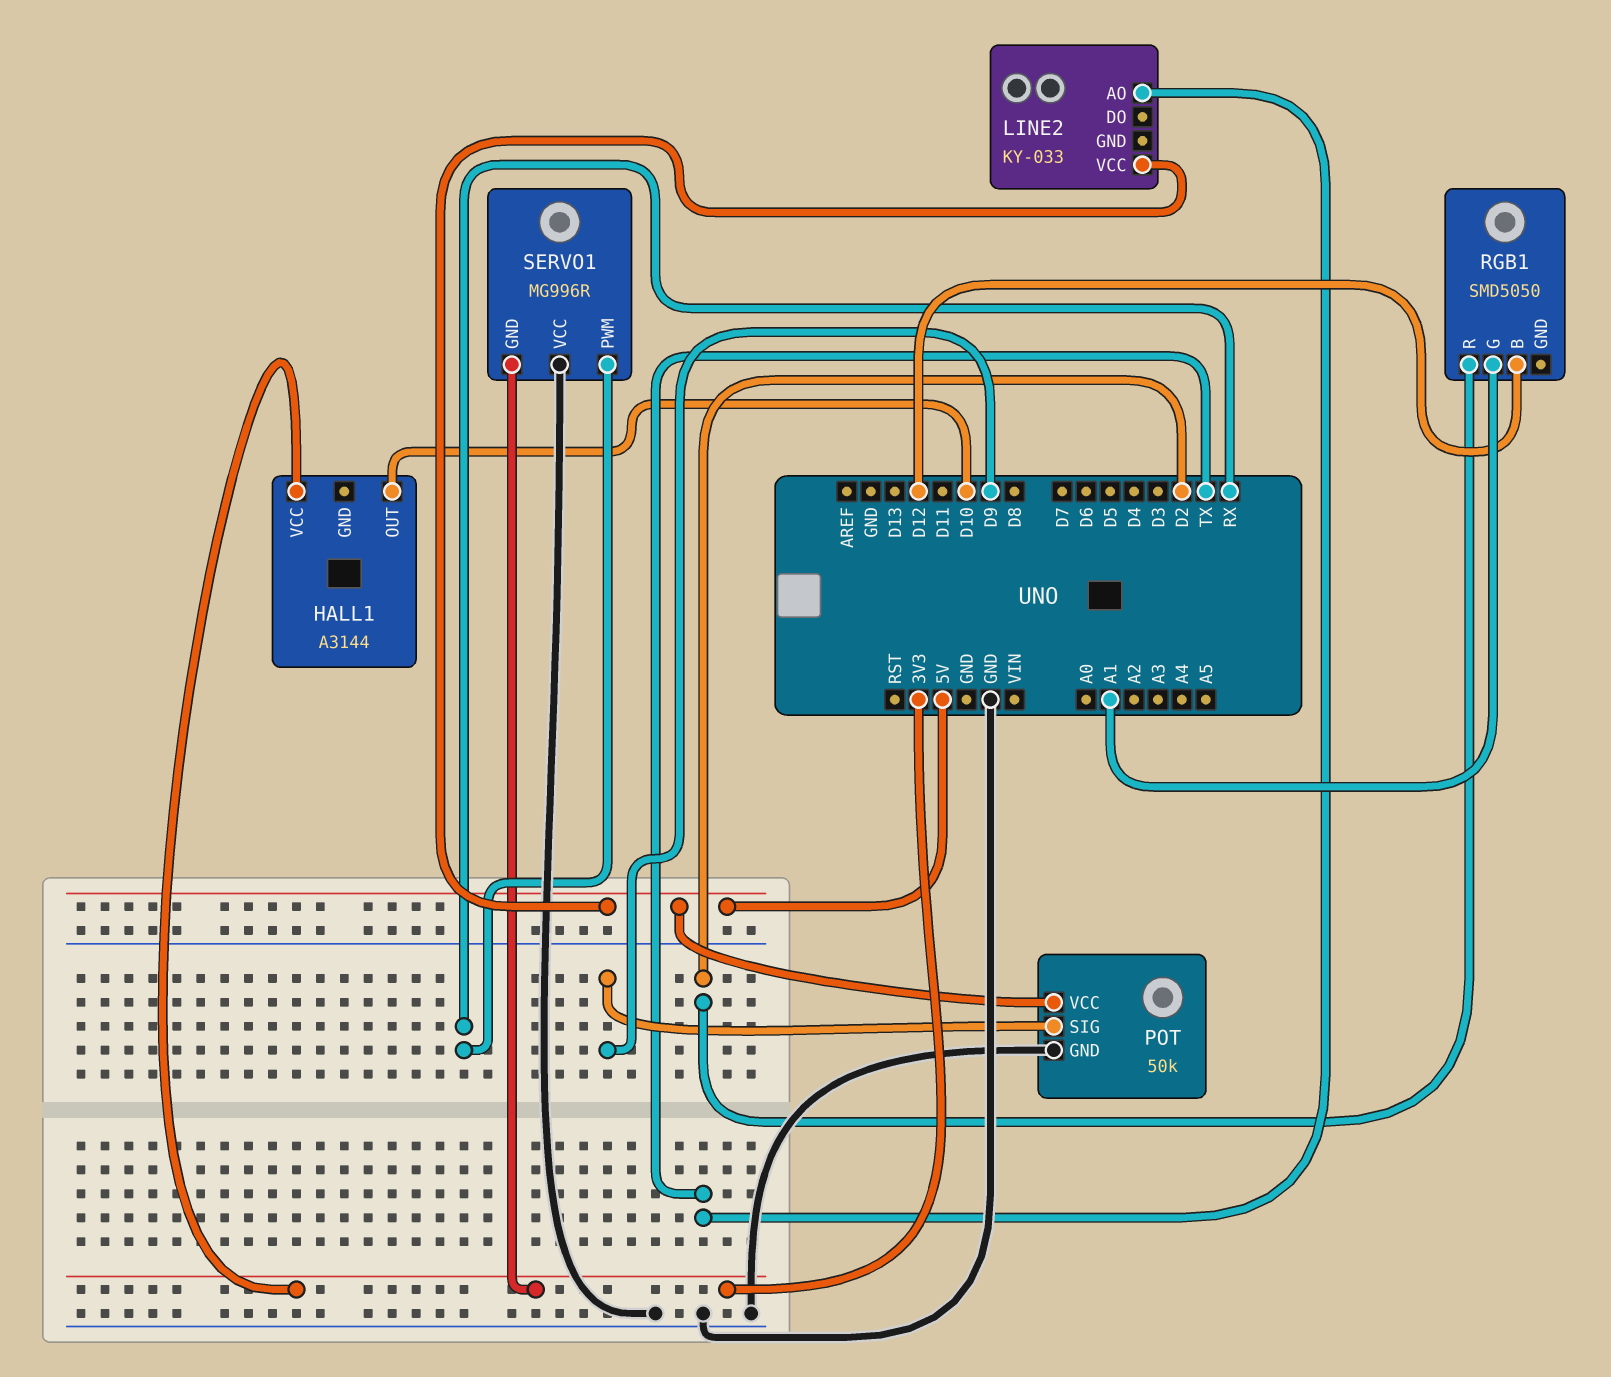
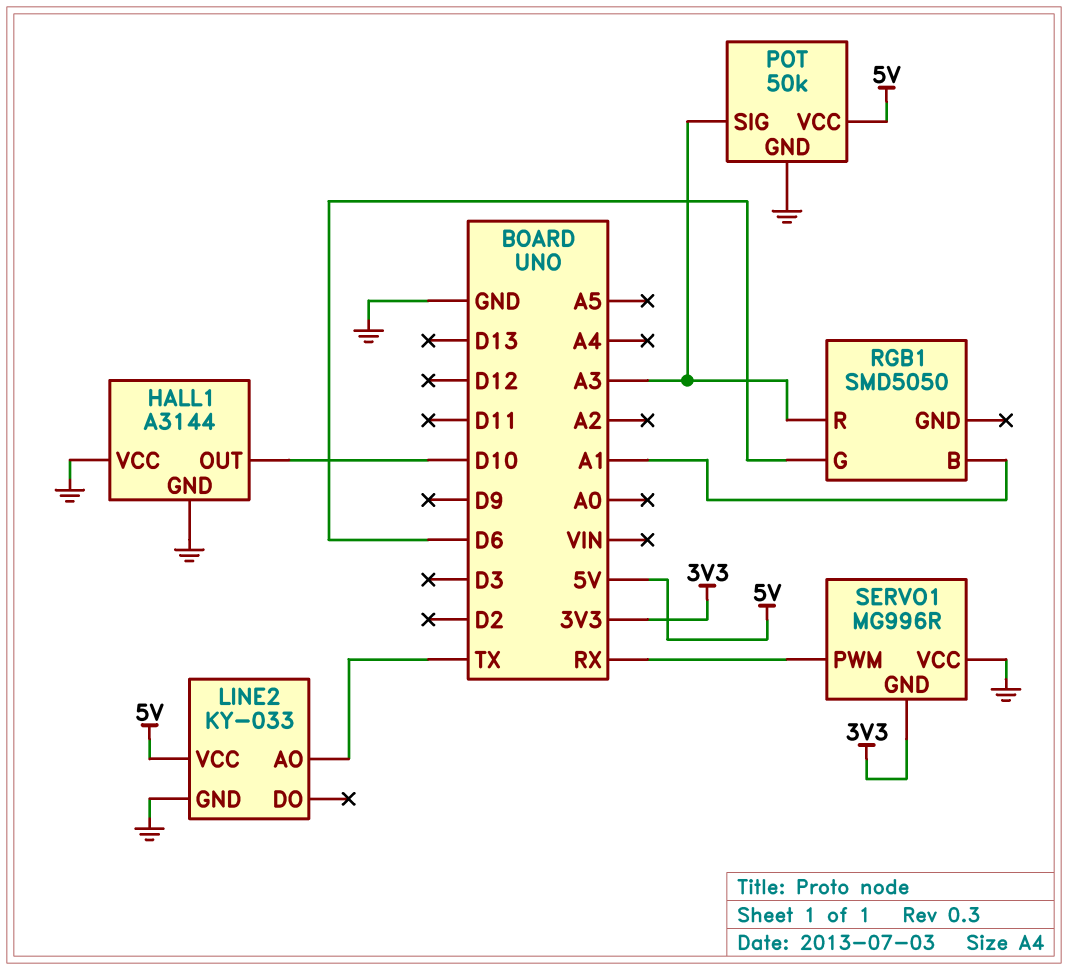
HALL1 pin GND: none -> GND
HALL1 pin VCC: 3V3 -> GND
LINE2 pin GND: none -> GND
POT pin SIG: D9 -> A3
RGB1 pin B: D12 -> A1
RGB1 pin G: A1 -> D6
RGB1 pin R: D2 -> A3

